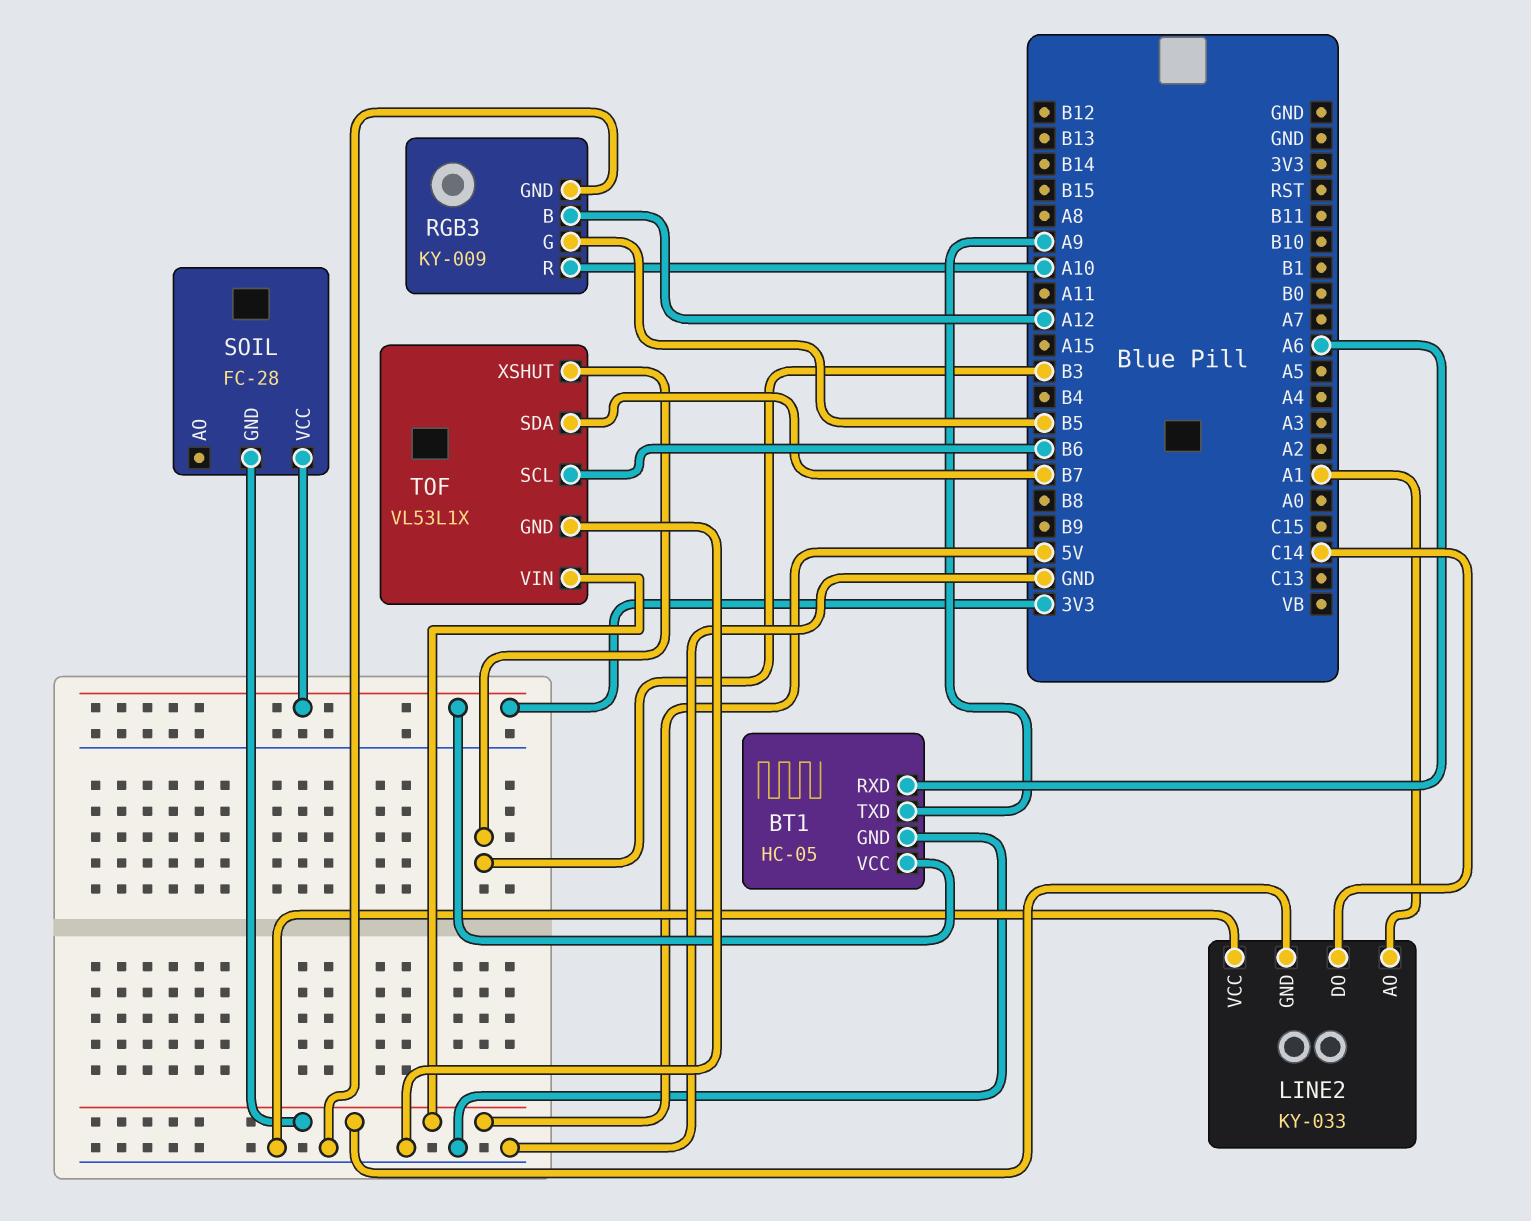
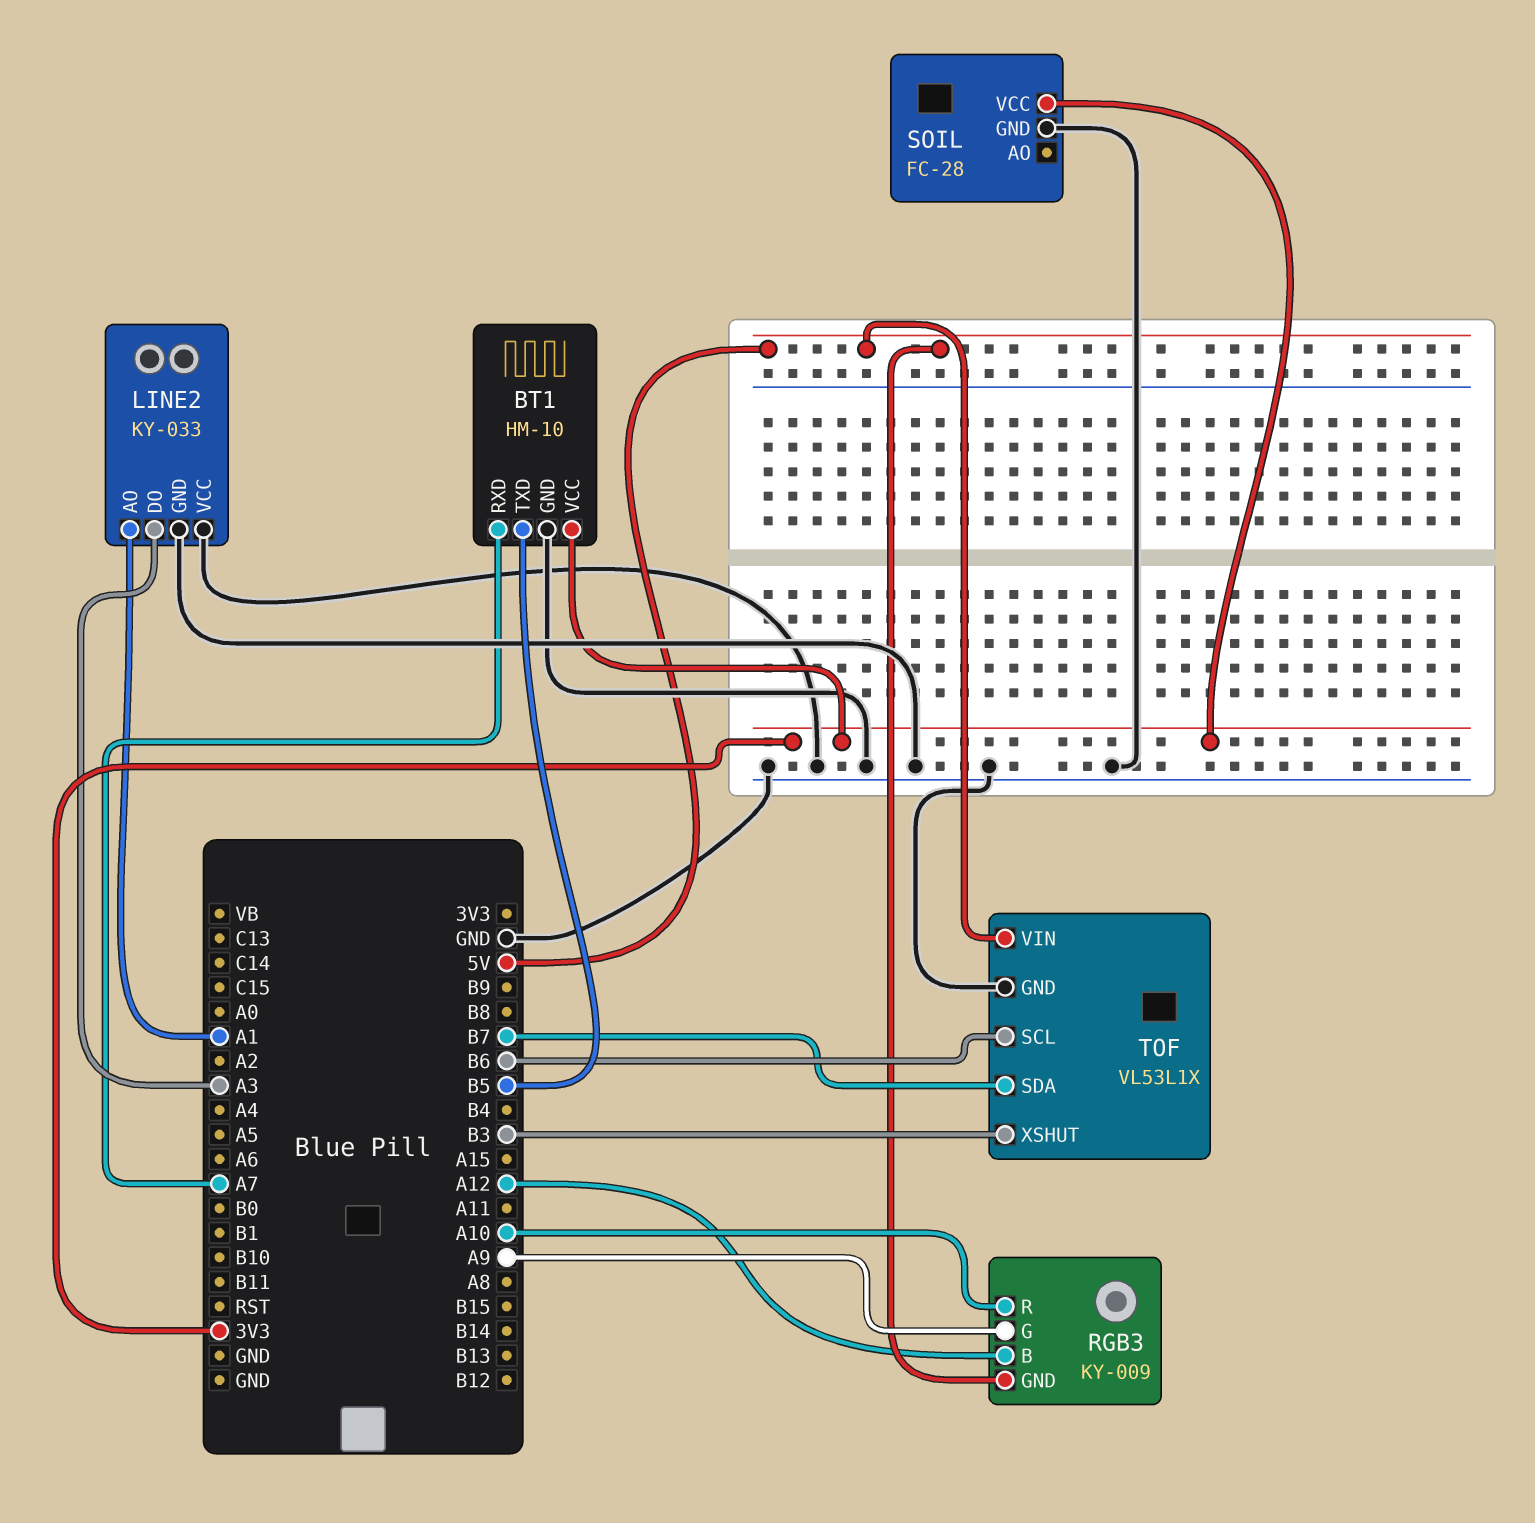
BT1: HC-05 -> HM-10
BT1 pin RXD: A6 -> A7
BT1 pin TXD: A9 -> B5
LINE2 pin DO: C14 -> A3
LINE2 pin GND: 5V -> GND
RGB3 pin G: B5 -> A9
RGB3 pin GND: GND -> 5V
SOIL pin GND: 5V -> GND

